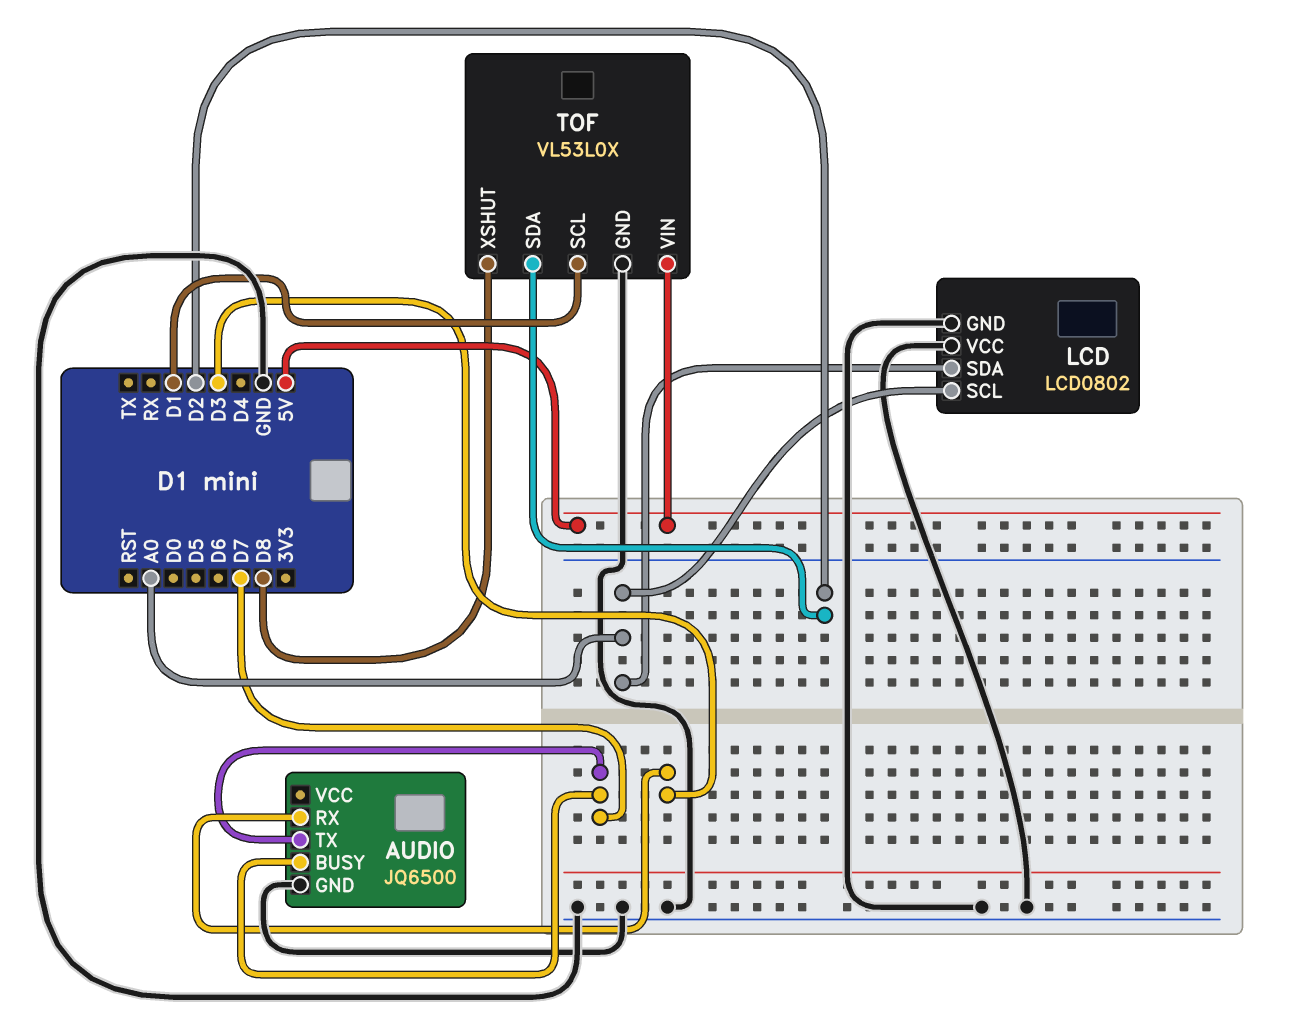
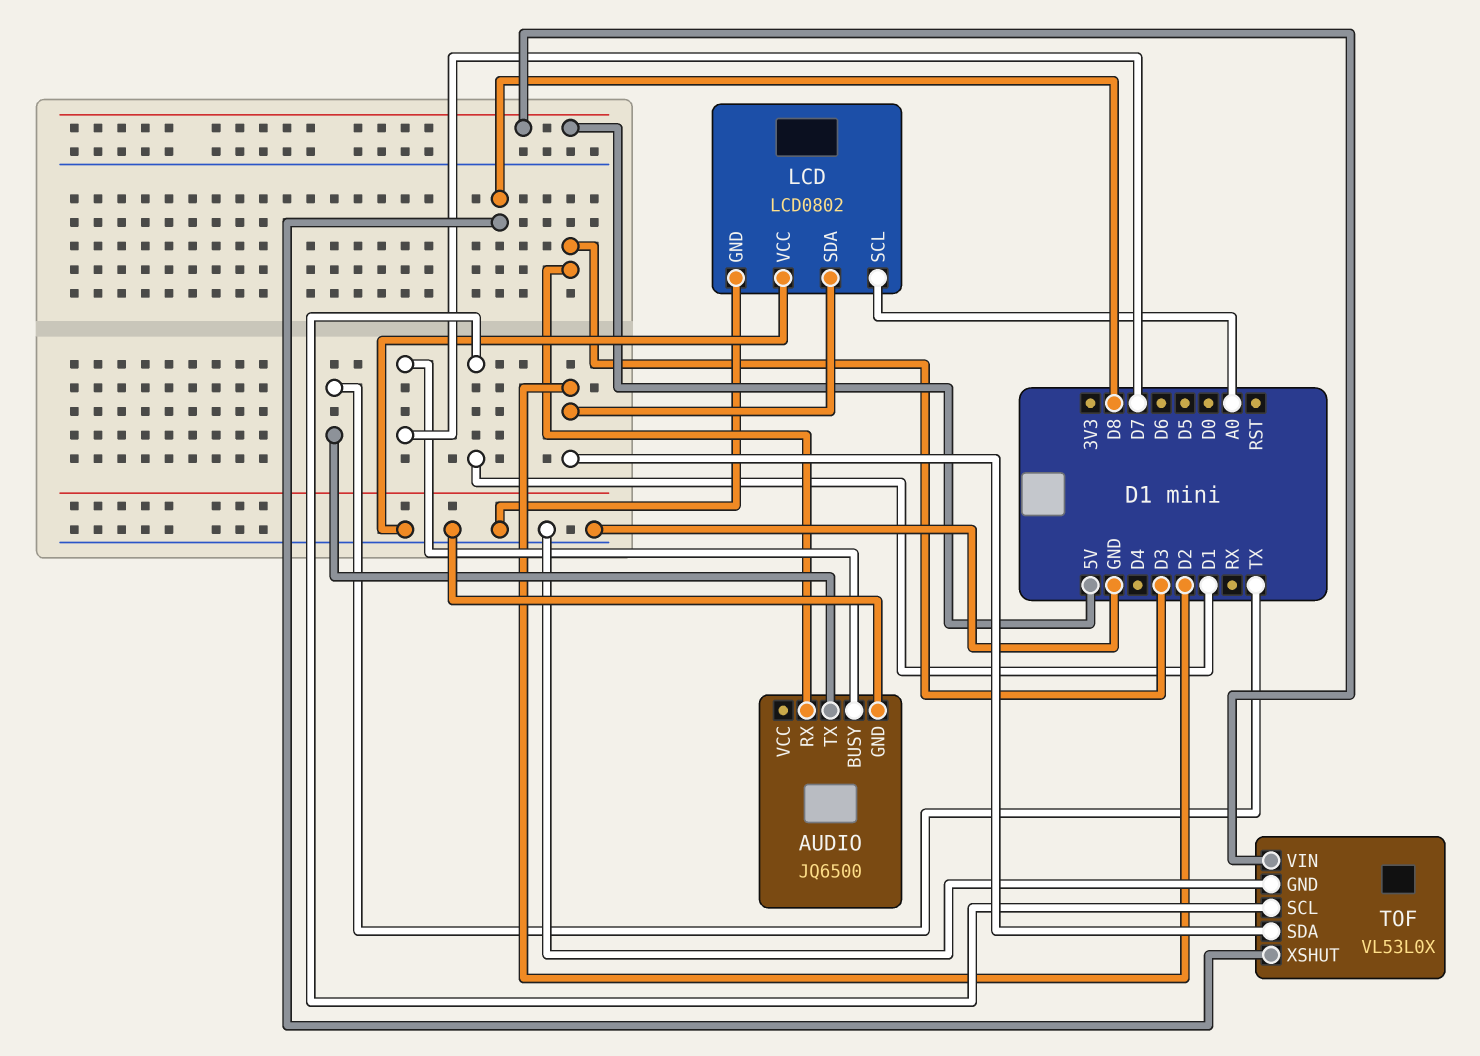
AUDIO pin TX: D7 -> TX
LCD pin SDA: A0 -> D2

